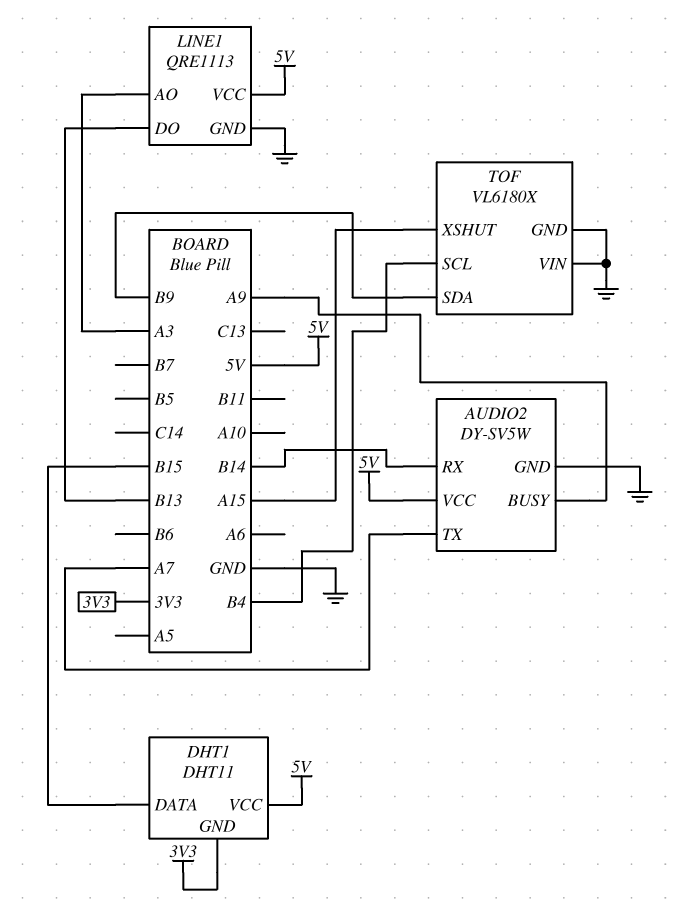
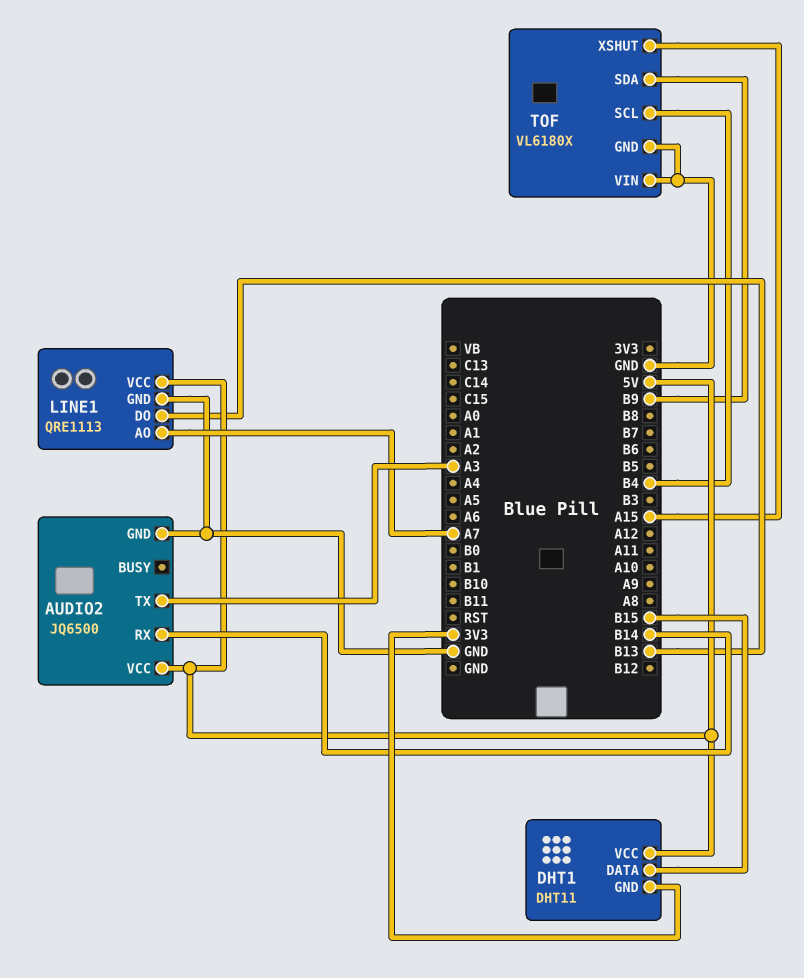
AUDIO2: DY-SV5W -> JQ6500
AUDIO2 pin BUSY: A9 -> none
AUDIO2 pin TX: A7 -> A3
LINE1 pin AO: A3 -> A7

